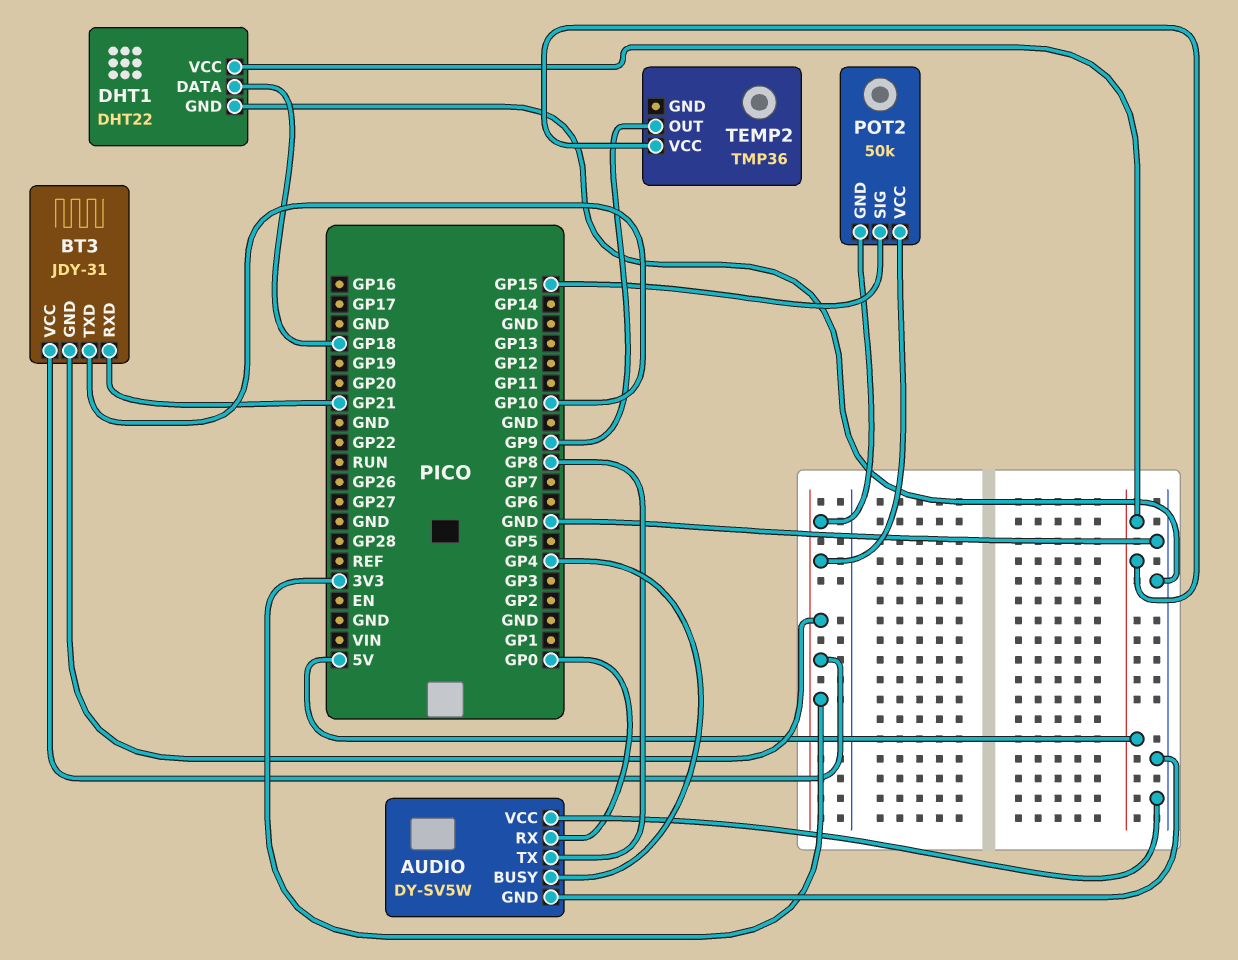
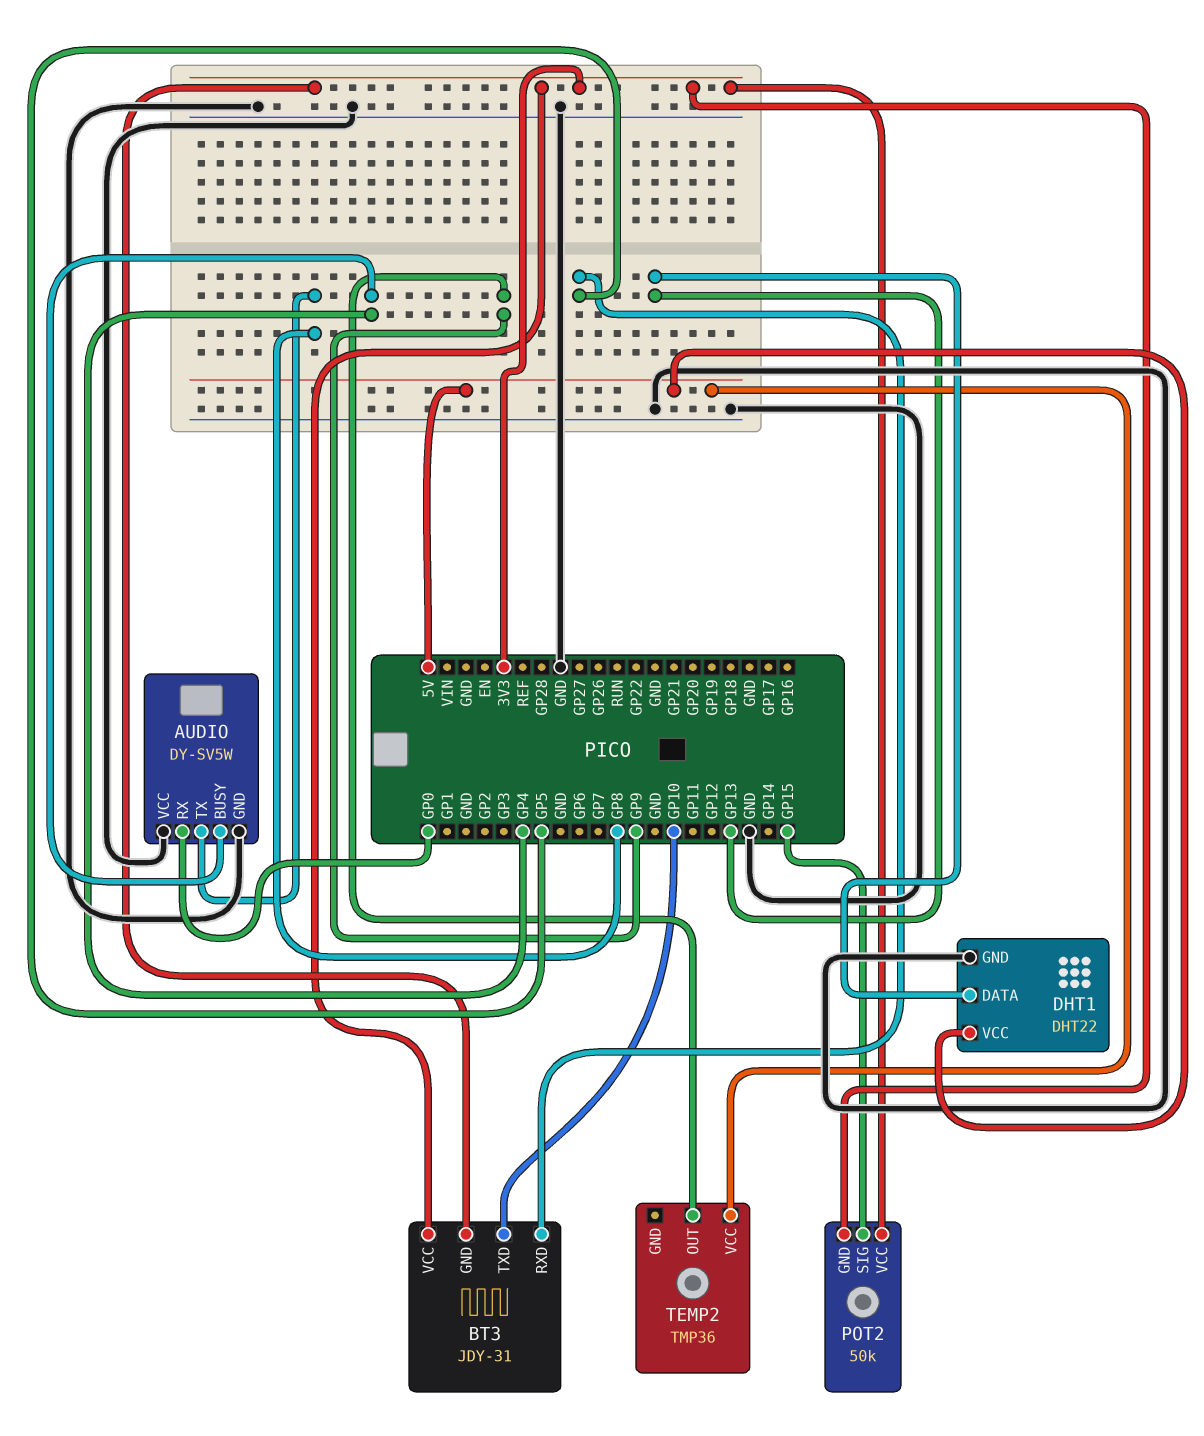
BT3 pin RXD: GP21 -> GP5
DHT1 pin DATA: GP18 -> GP13

